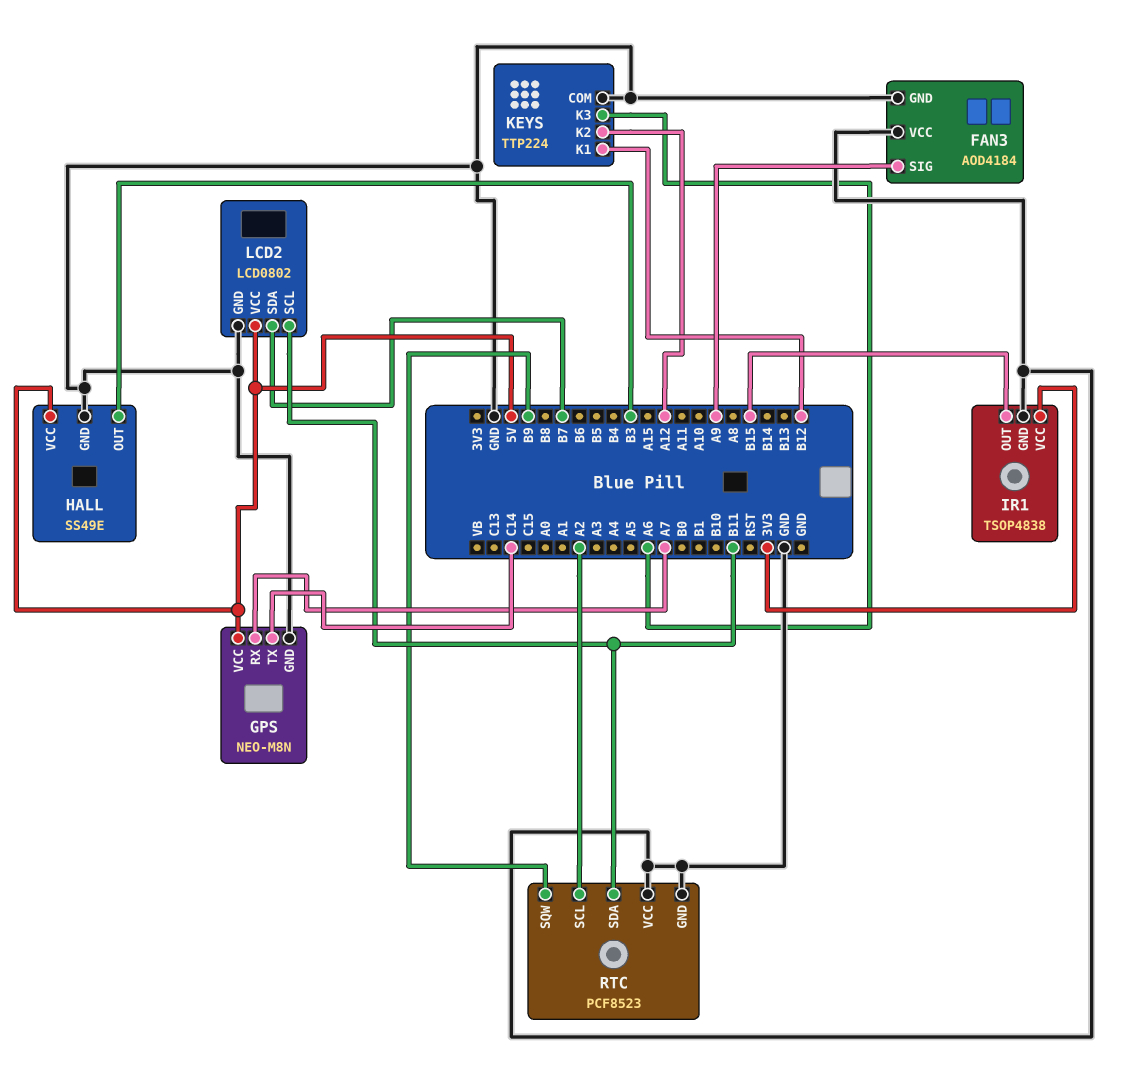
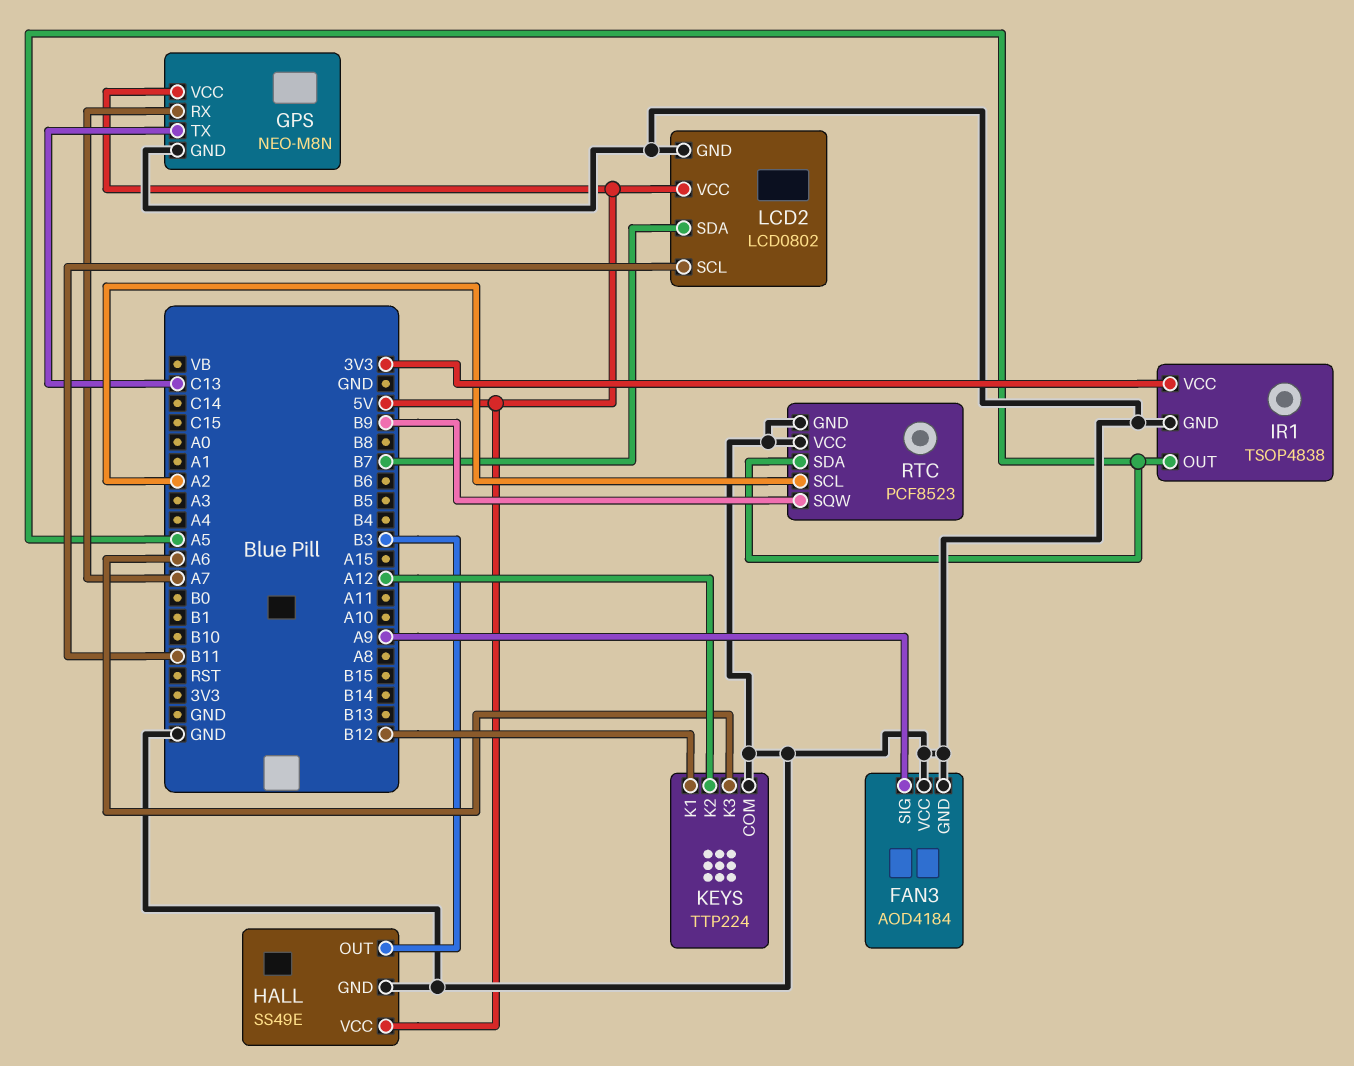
GPS pin TX: C14 -> C13
IR1 pin OUT: B15 -> A5
RTC pin SDA: B11 -> A5

